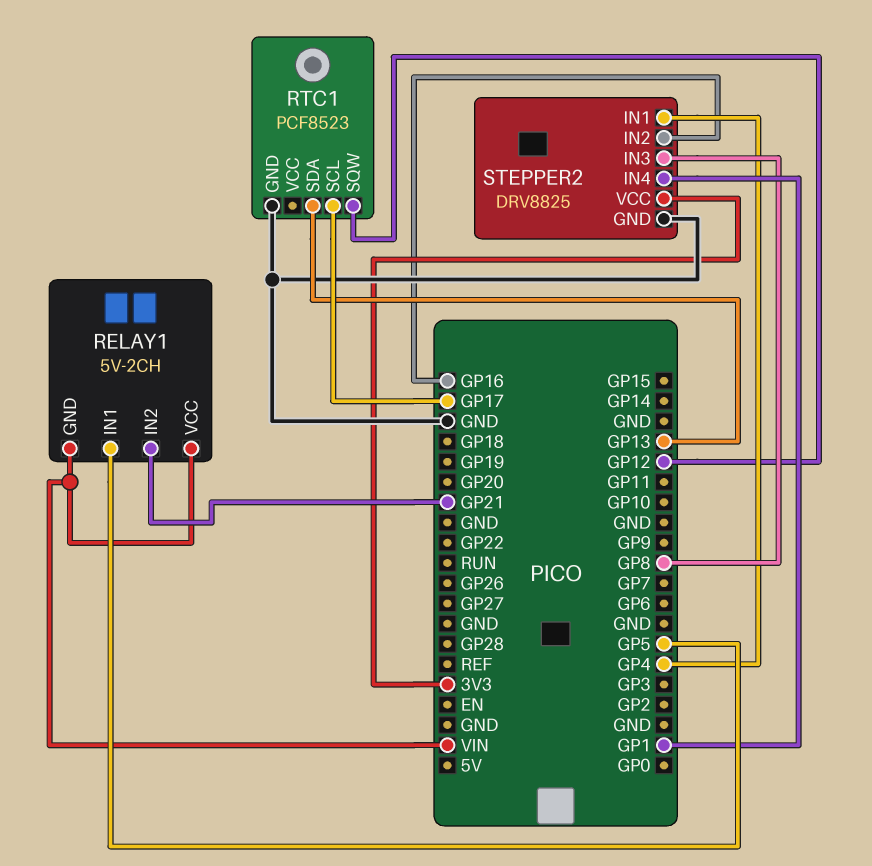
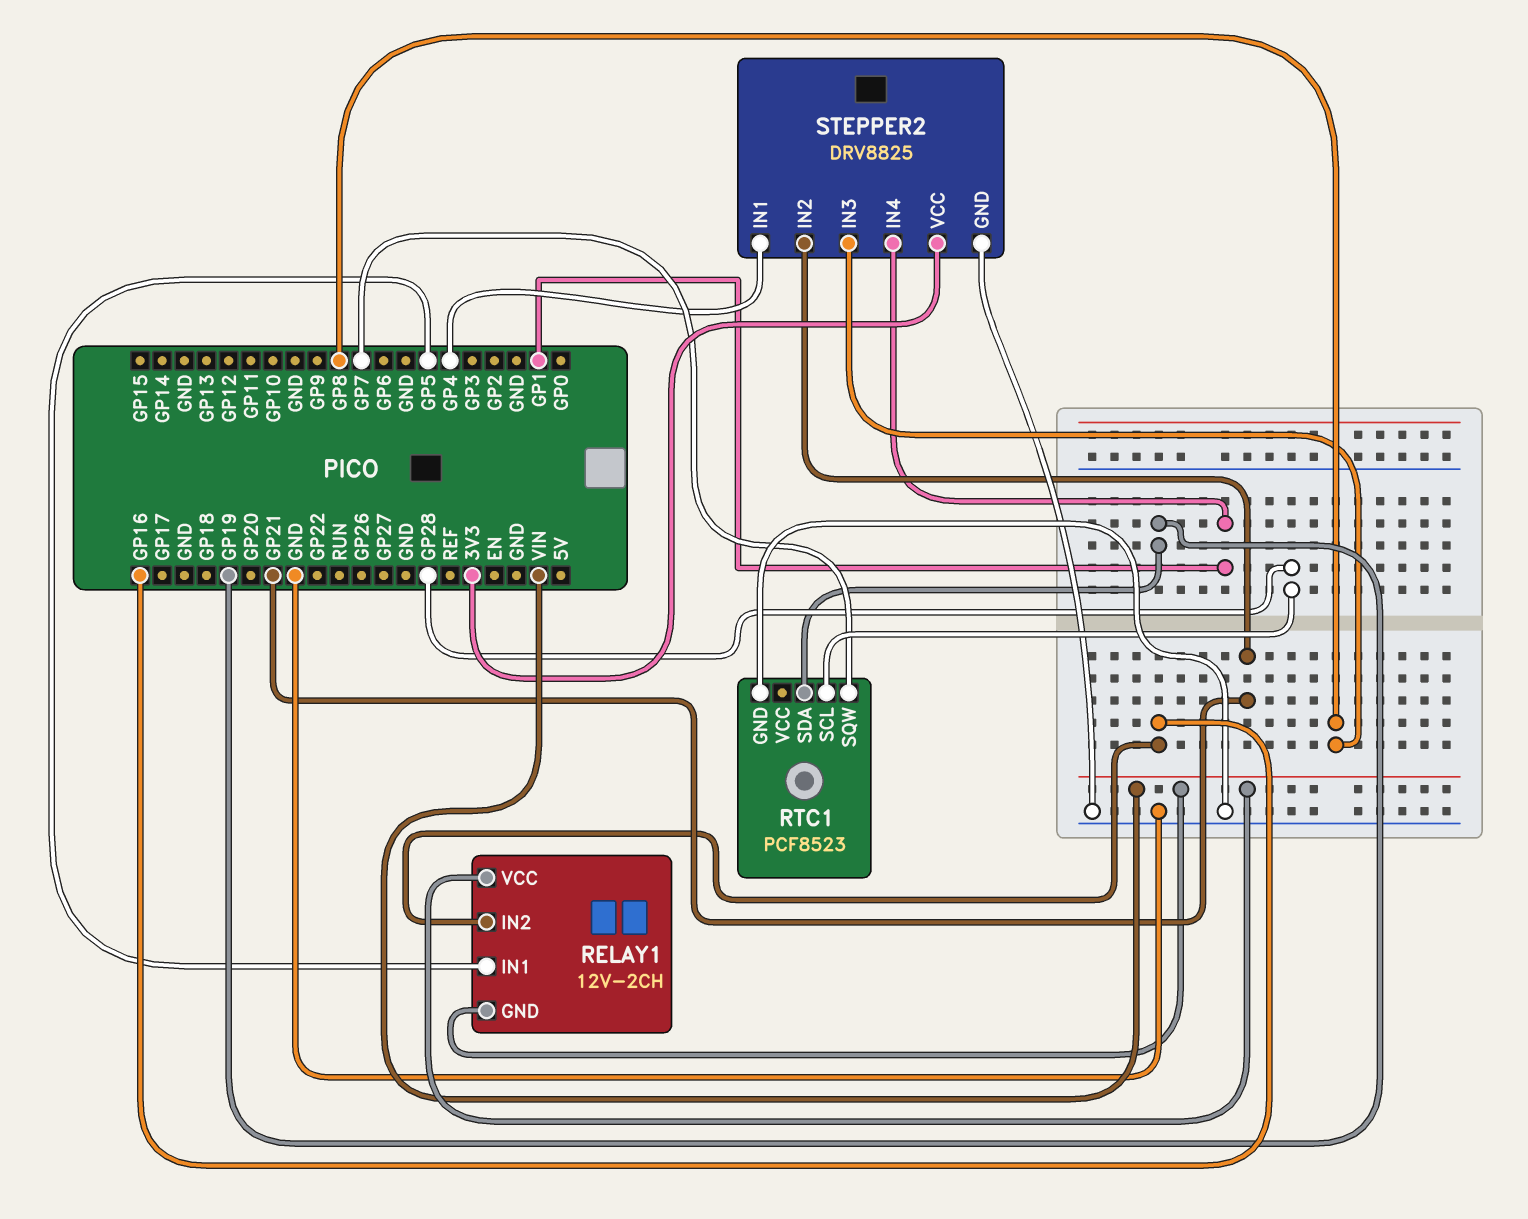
RELAY1: 5V-2CH -> 12V-2CH
RELAY1 pin IN2: GP21 -> GP16
RTC1 pin SCL: GP17 -> GP28
RTC1 pin SDA: GP13 -> GP19
RTC1 pin SQW: GP12 -> GP7
STEPPER2 pin IN2: GP16 -> GP21

